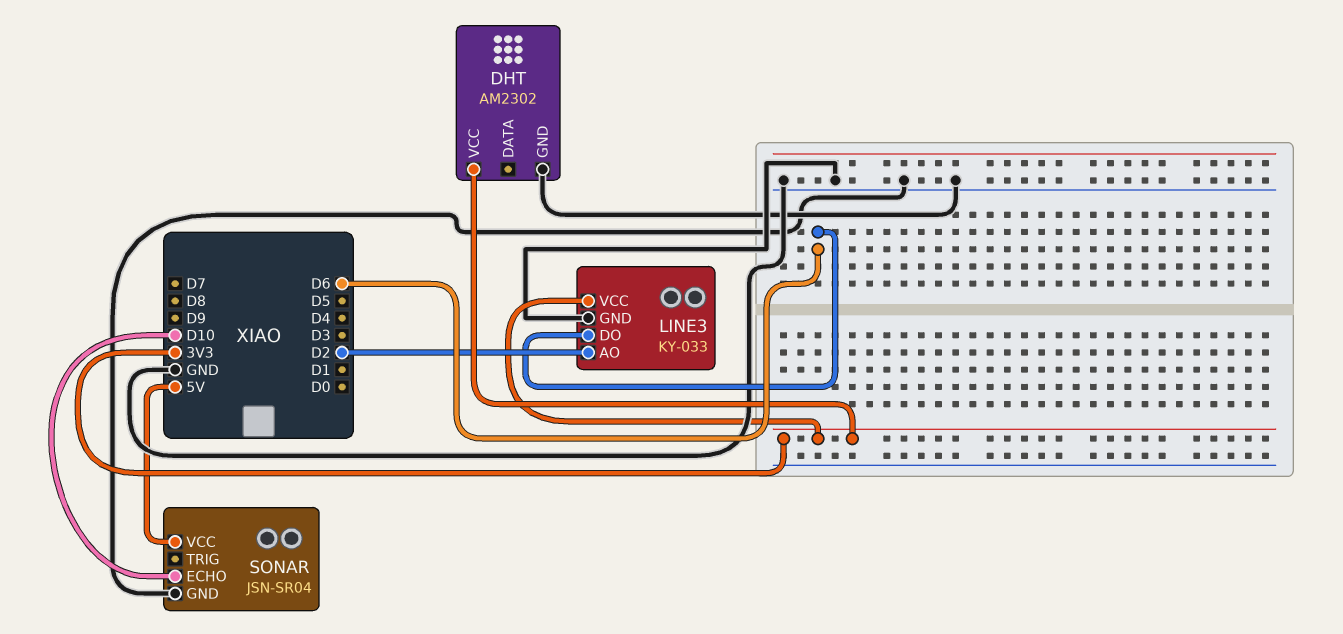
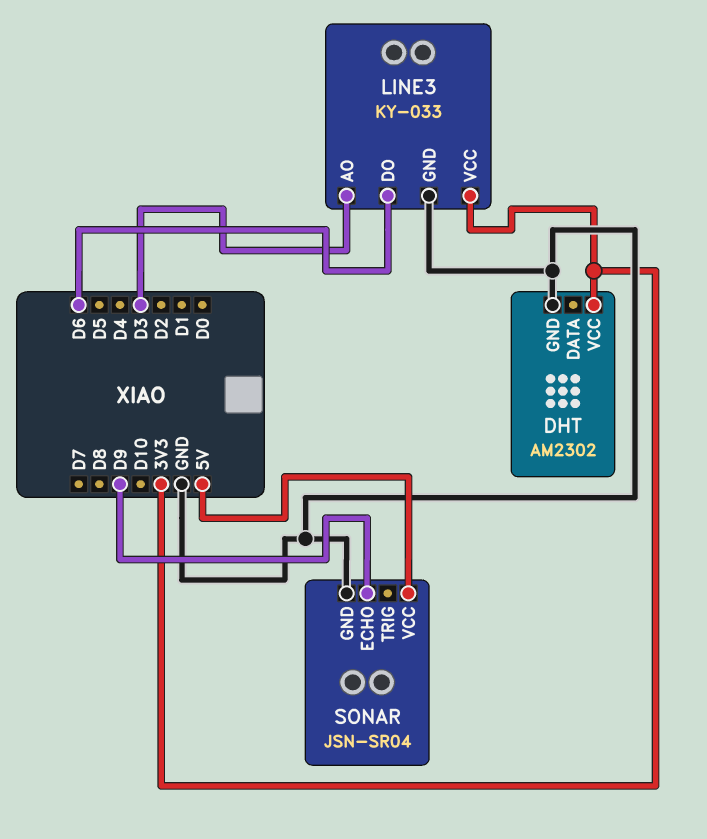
LINE3 pin AO: D2 -> D3
SONAR pin ECHO: D10 -> D9

